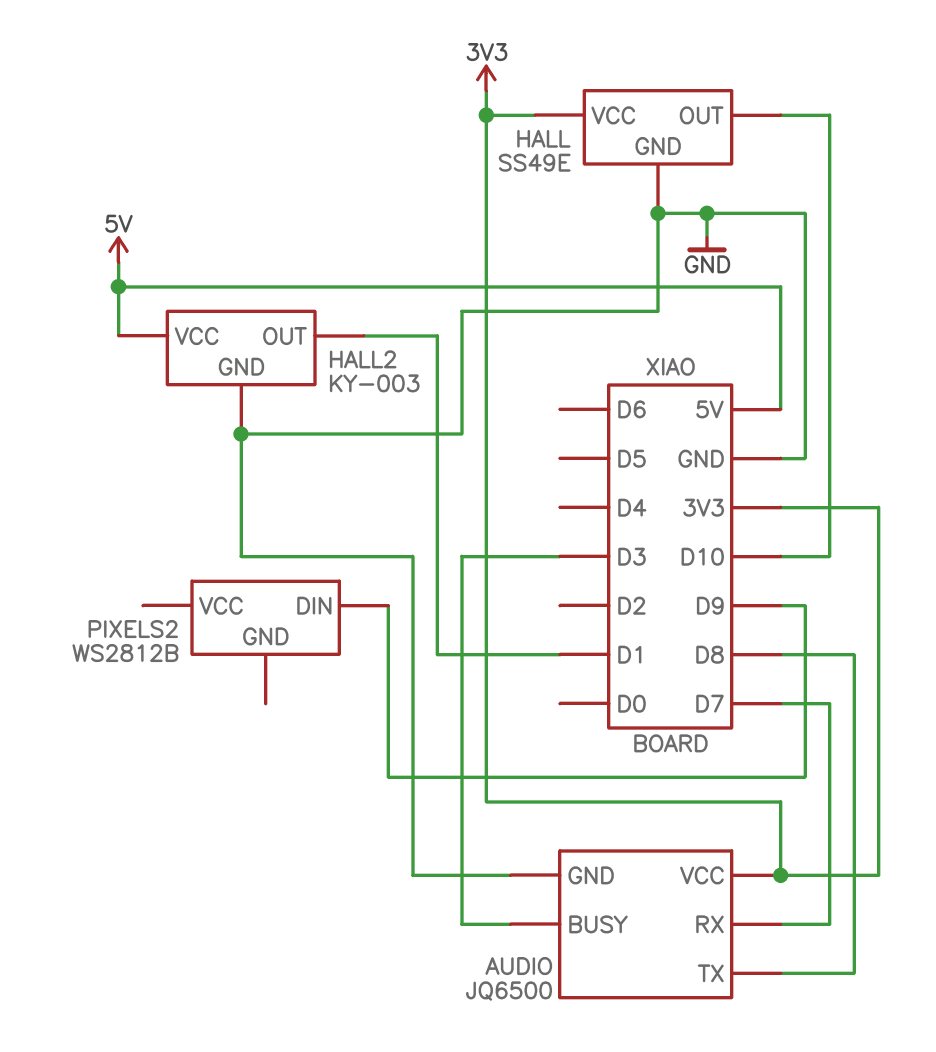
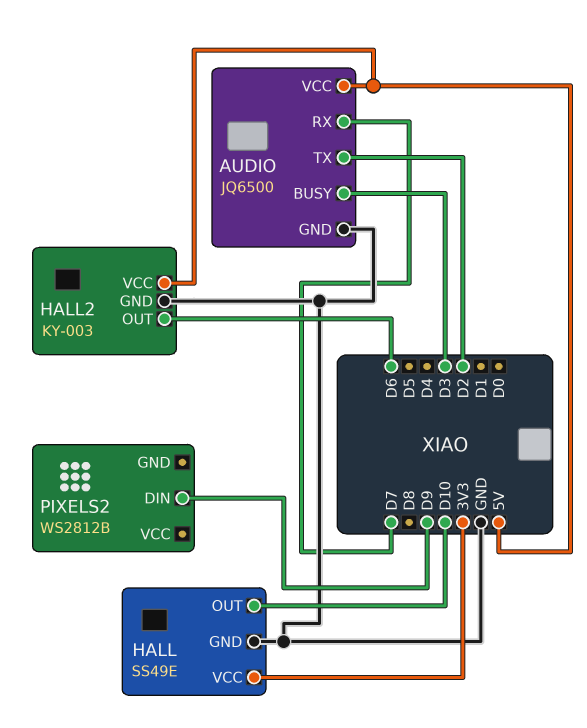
AUDIO pin TX: D8 -> D2
AUDIO pin VCC: 3V3 -> 5V
HALL2 pin OUT: D1 -> D6

